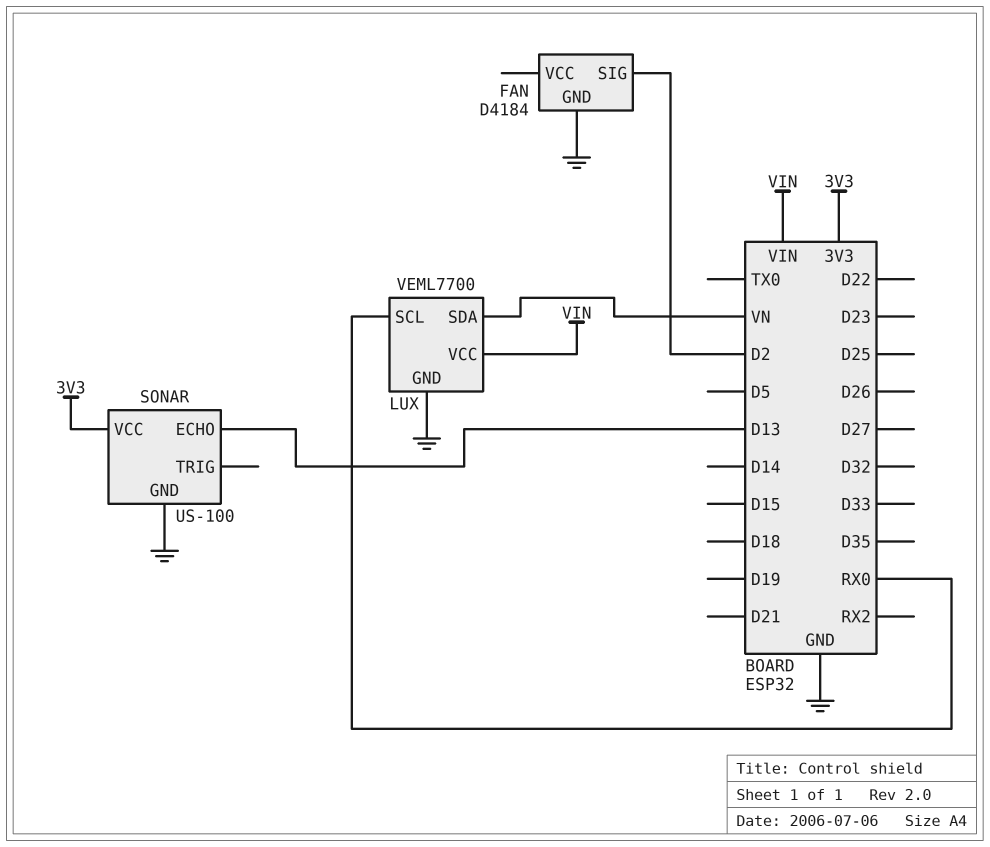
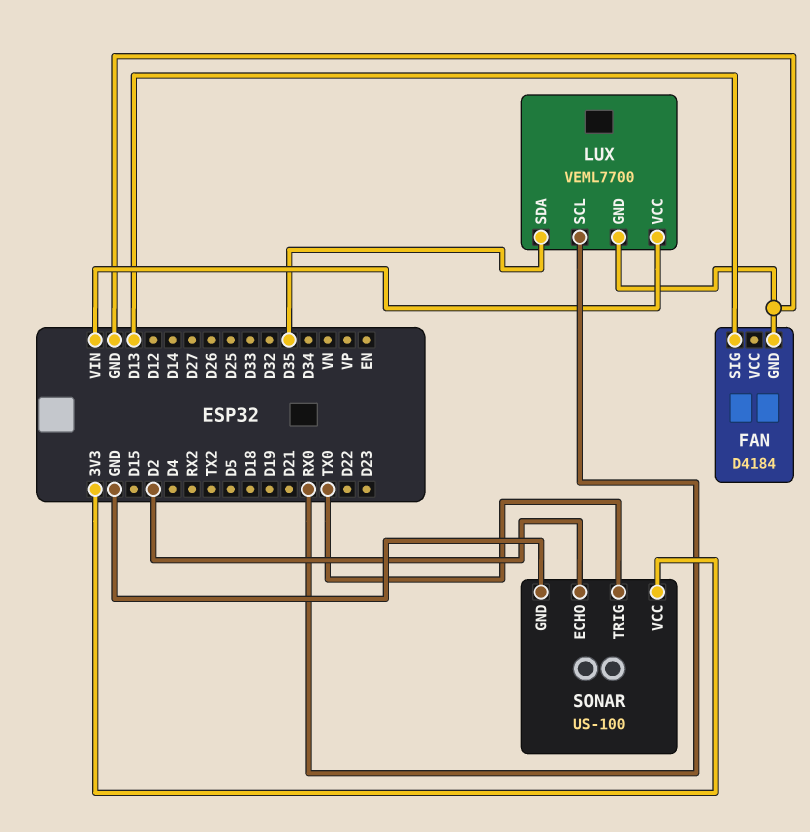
FAN pin SIG: D2 -> D13
LUX pin SDA: VN -> D35
SONAR pin ECHO: D13 -> D2
SONAR pin TRIG: none -> TX0

